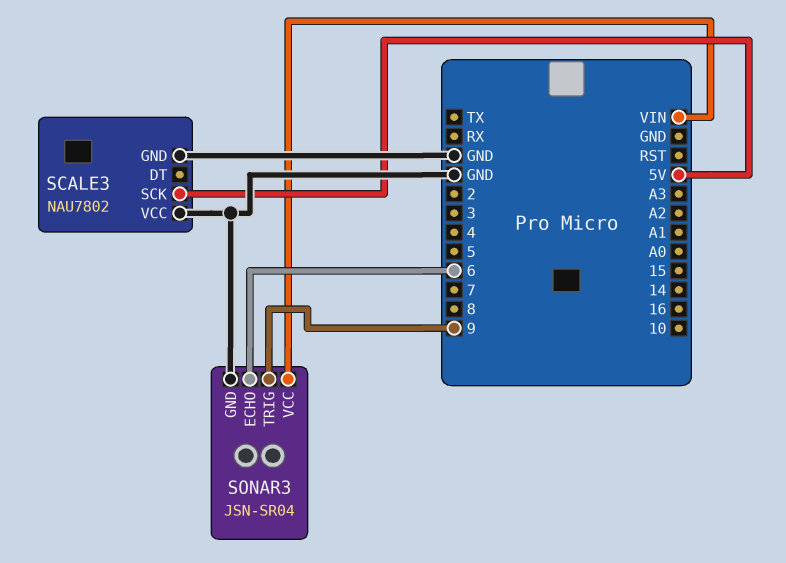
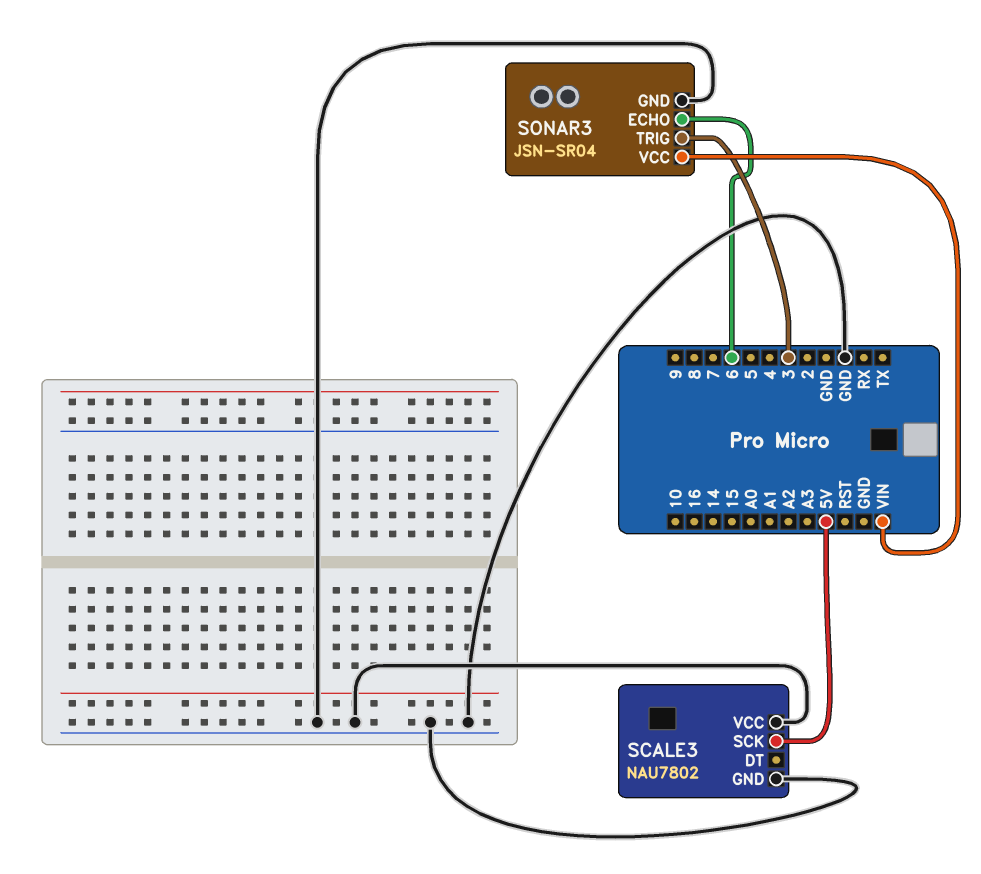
SONAR3 pin TRIG: 9 -> 3

